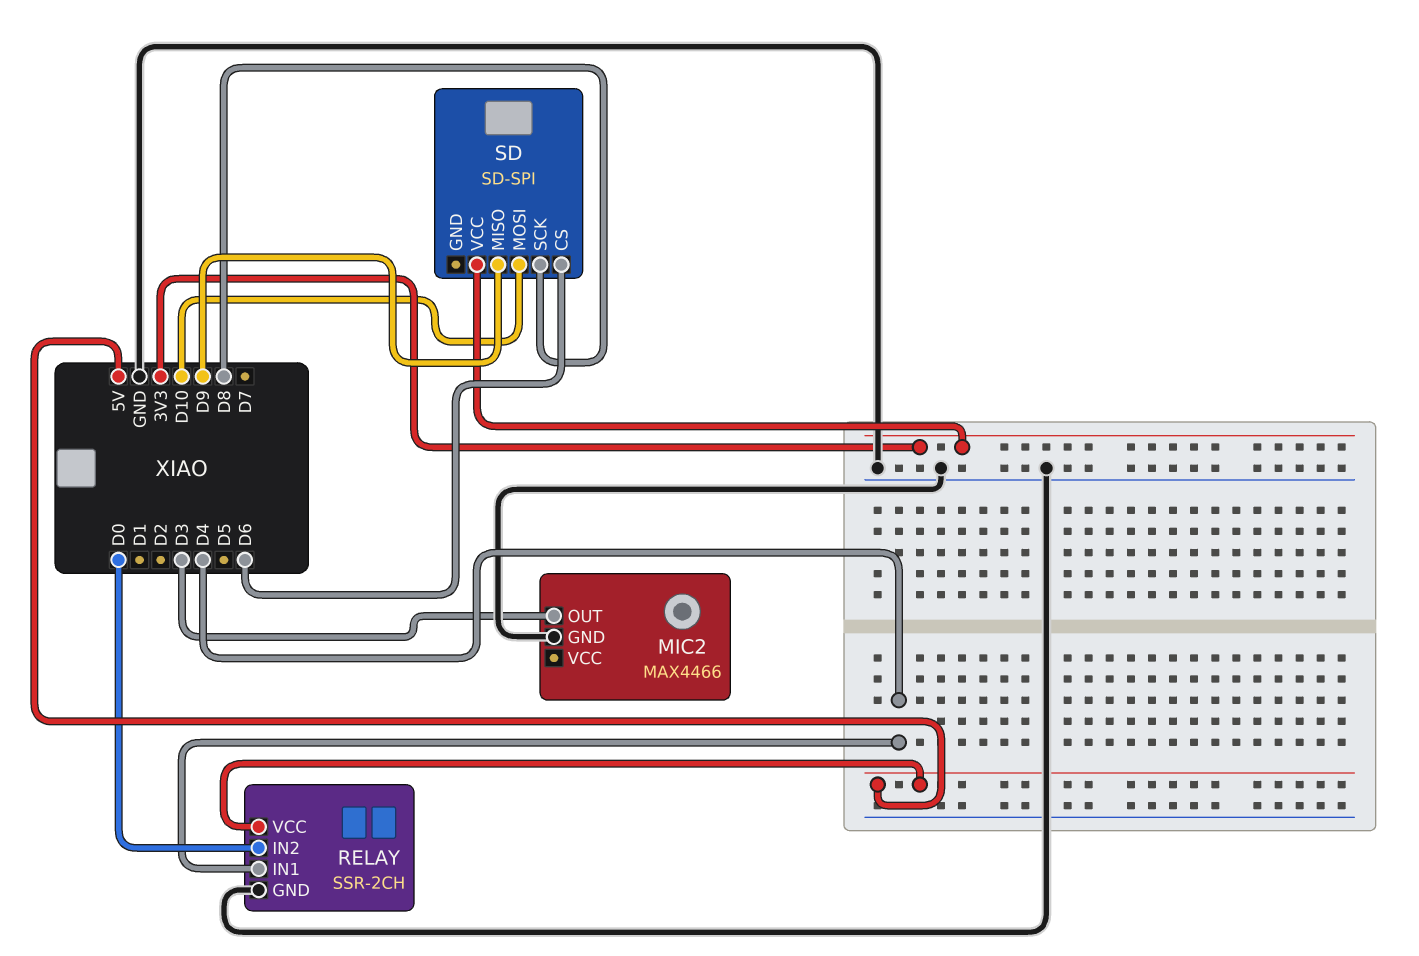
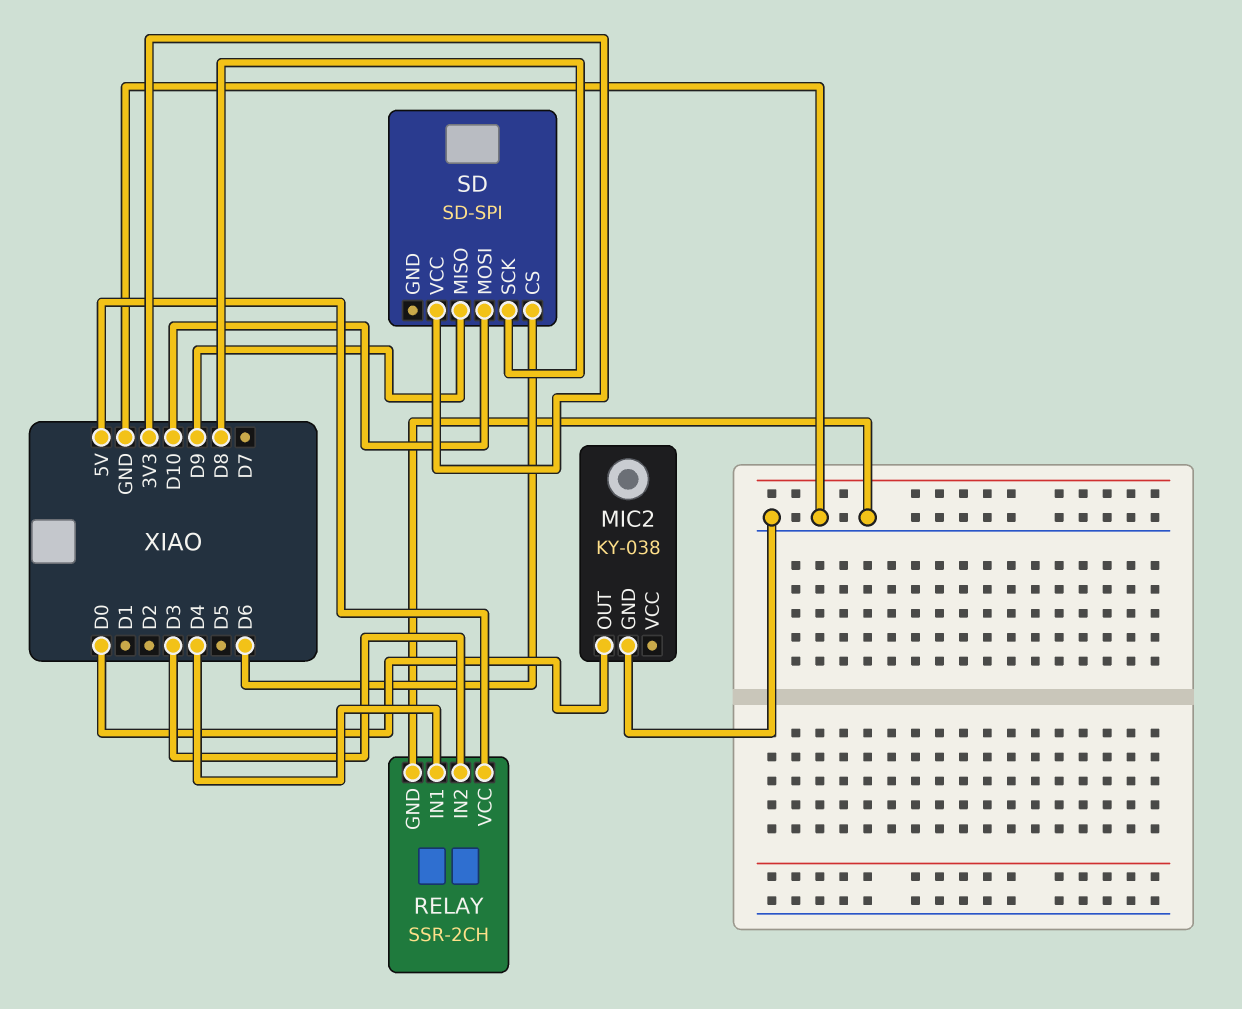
MIC2: MAX4466 -> KY-038
MIC2 pin OUT: D3 -> D0
RELAY pin IN2: D0 -> D3

